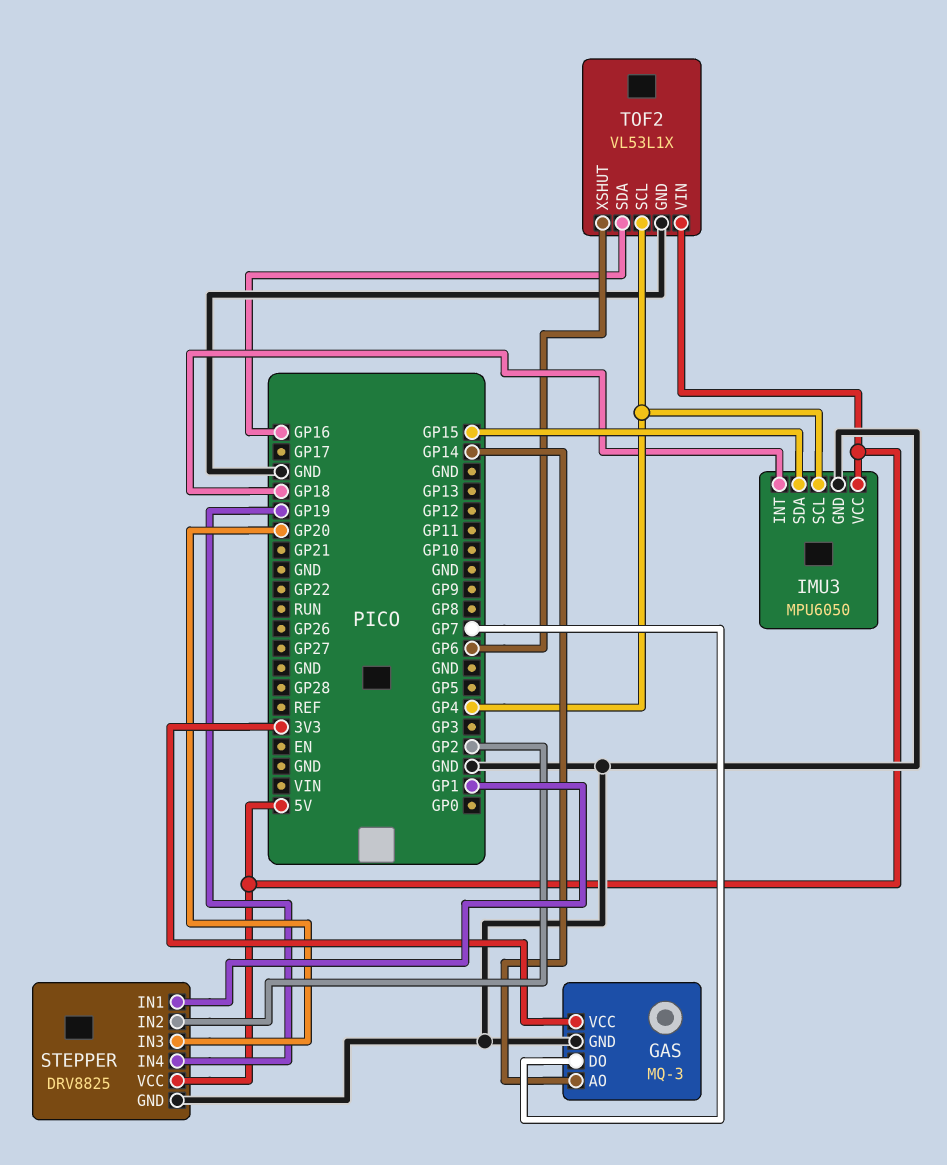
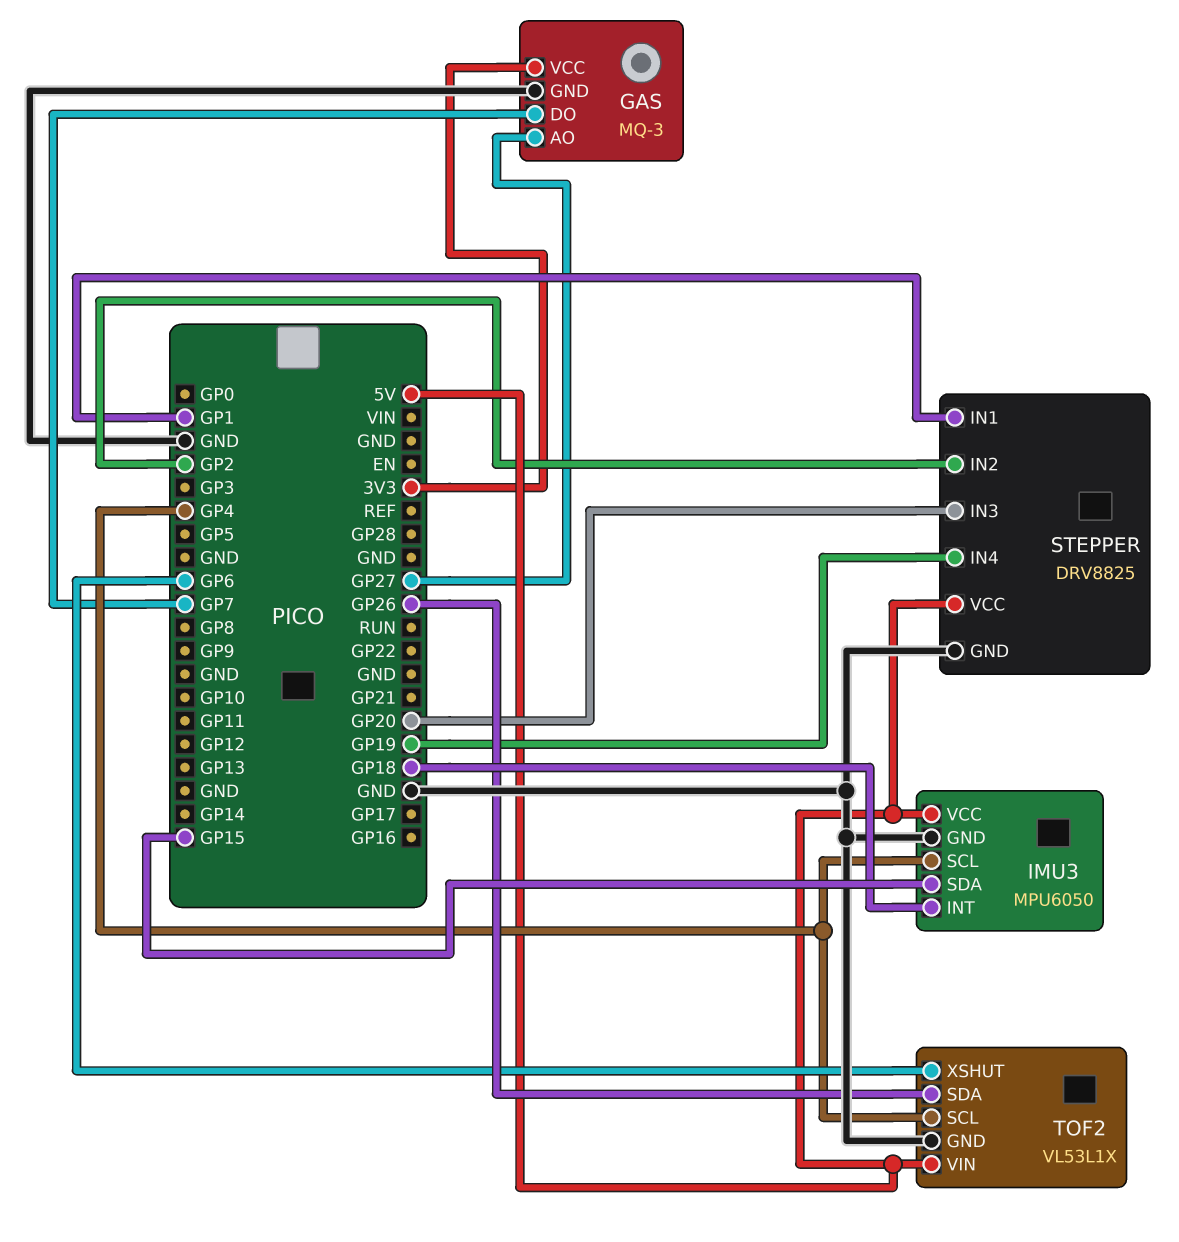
GAS pin AO: GP14 -> GP27
TOF2 pin SDA: GP16 -> GP26

